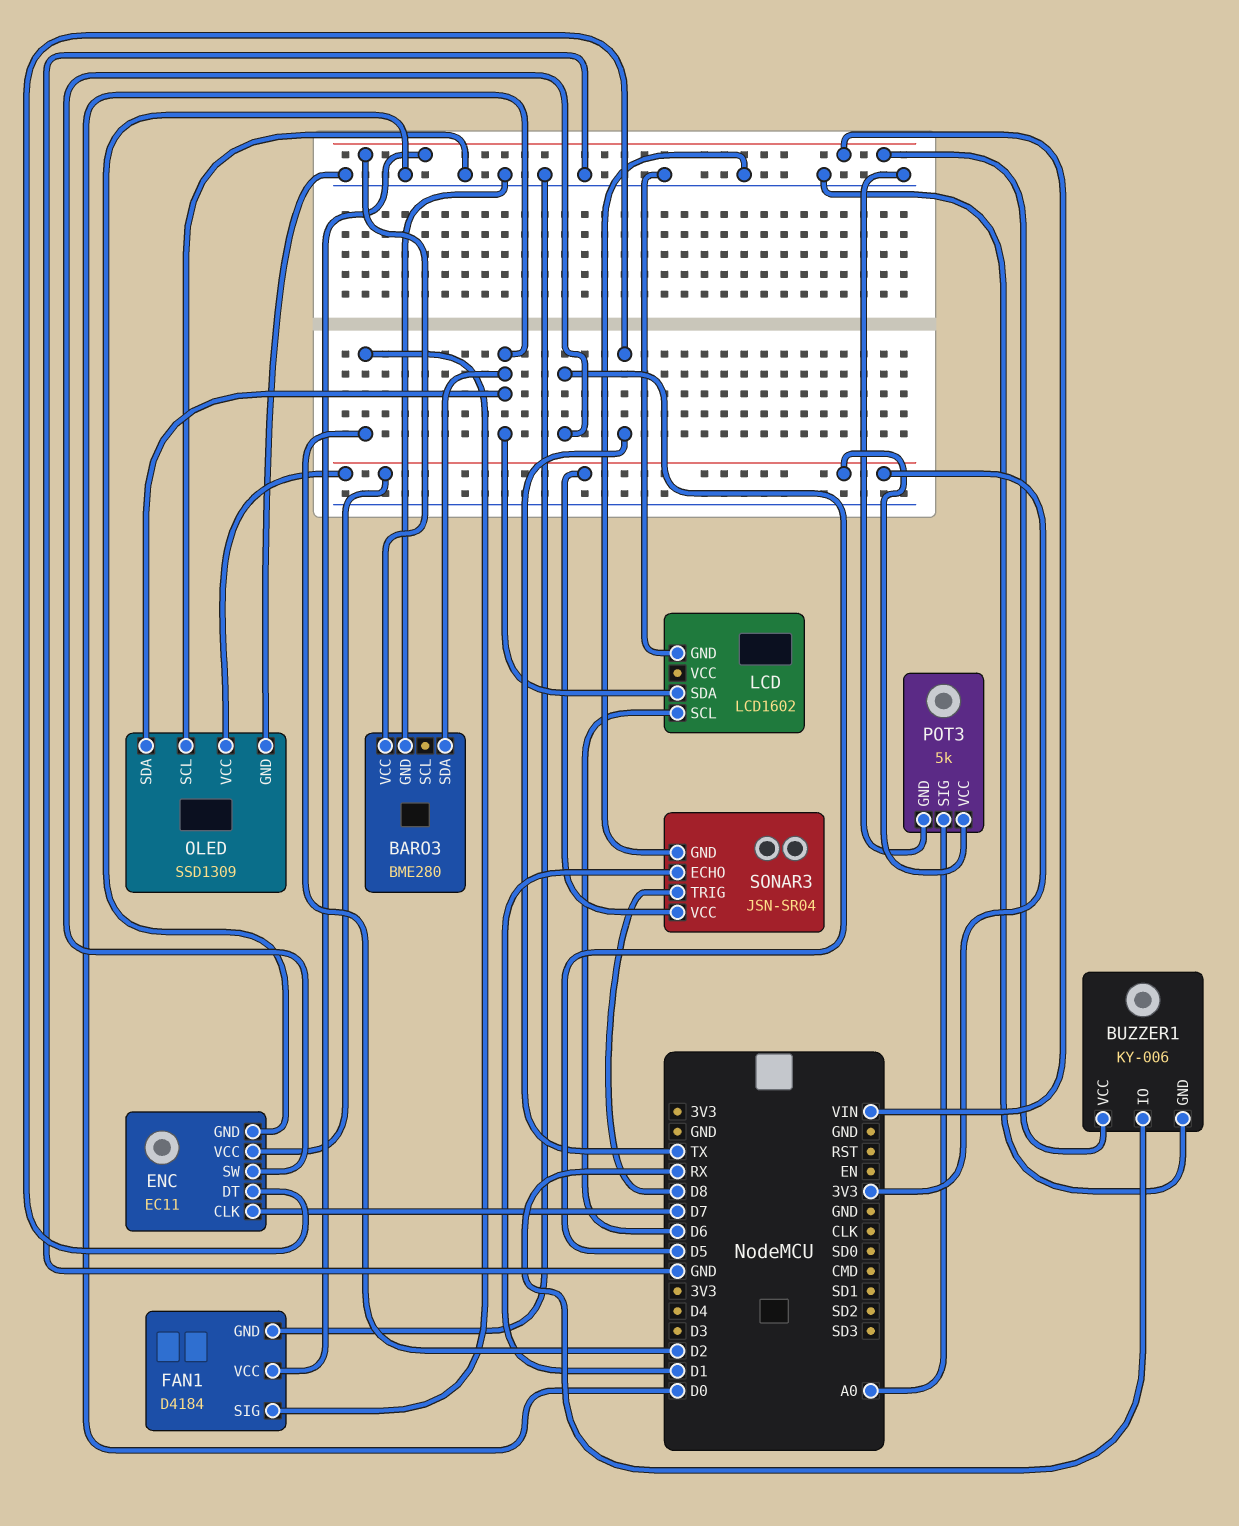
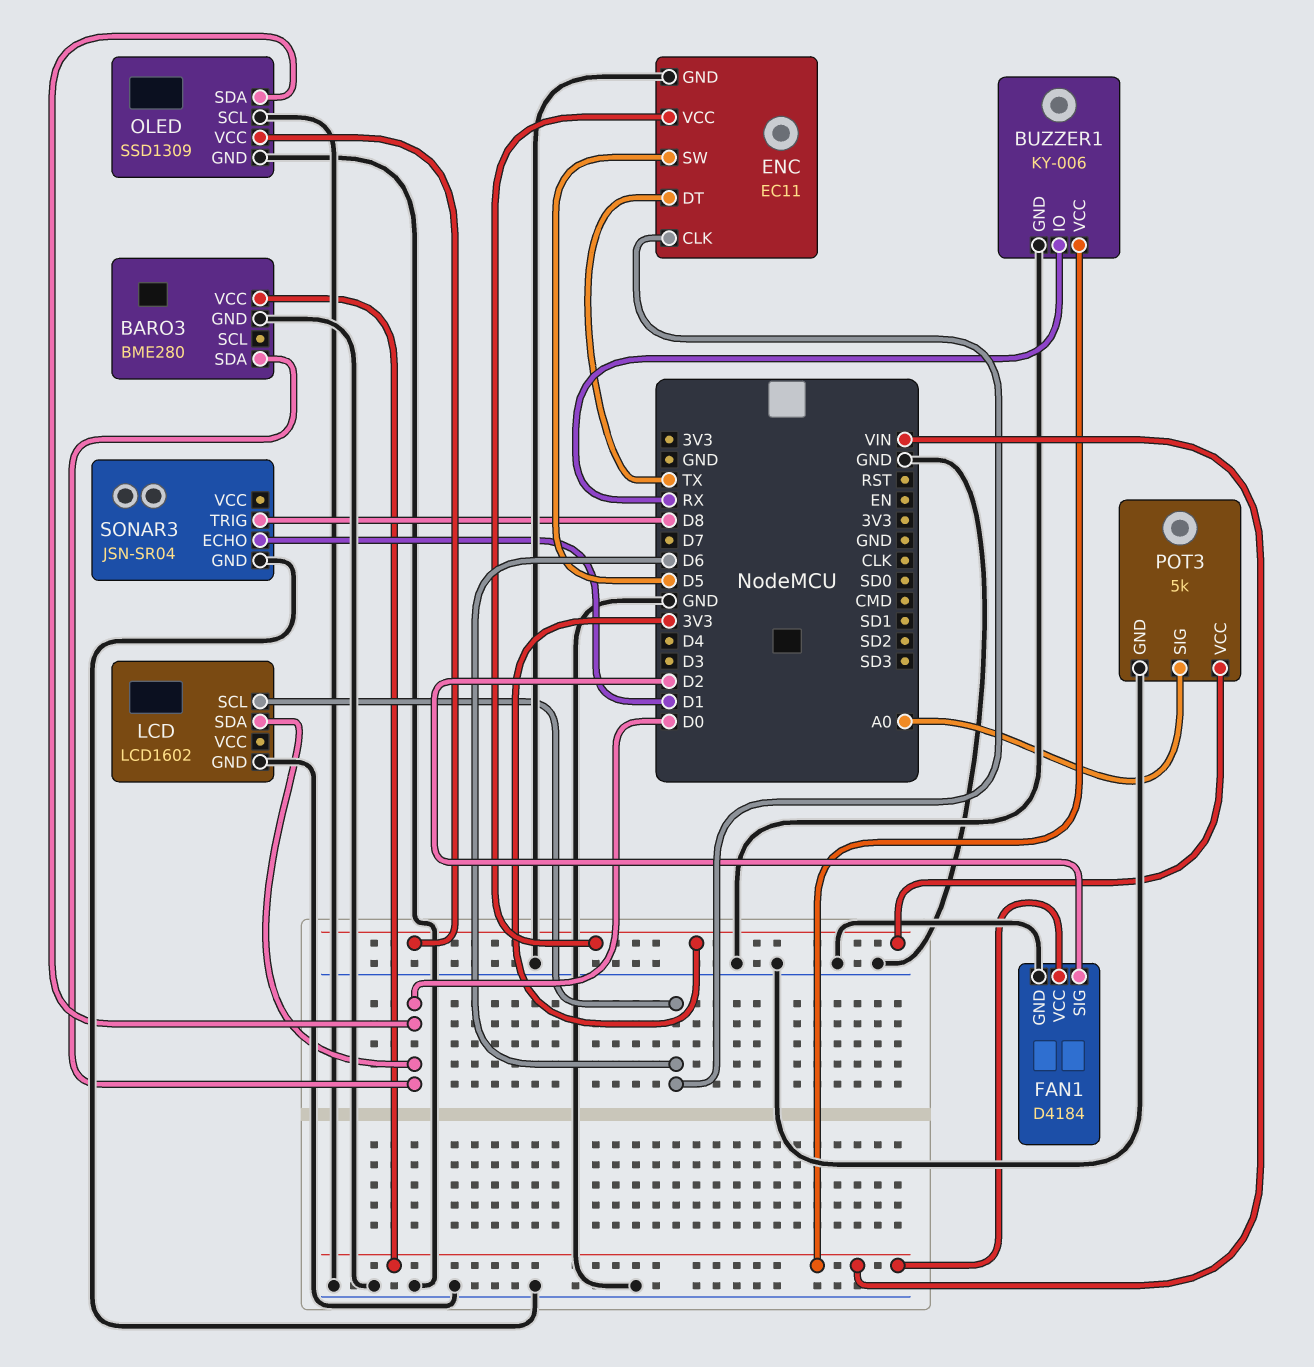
ENC pin CLK: D7 -> D6
SONAR3 pin VCC: 3V3 -> none

